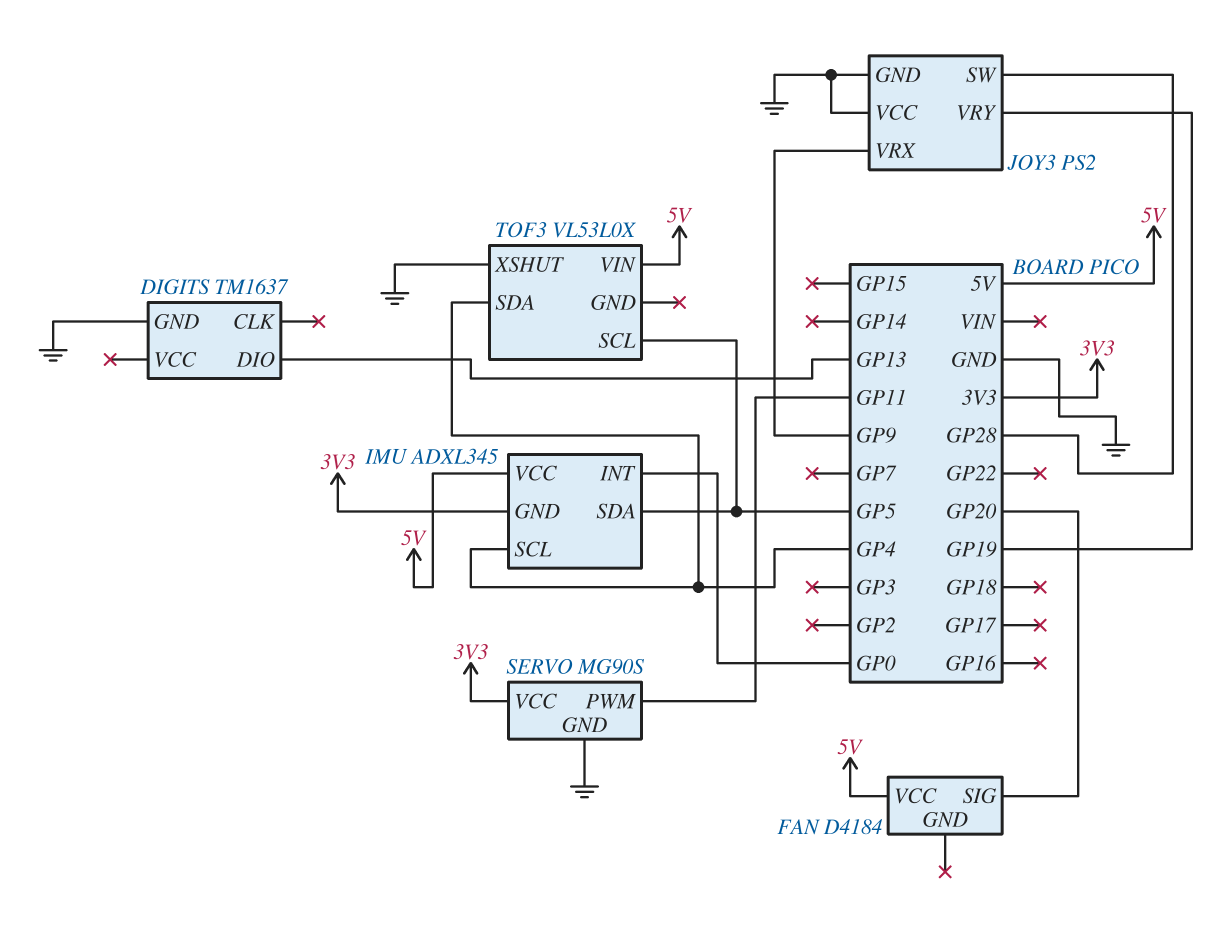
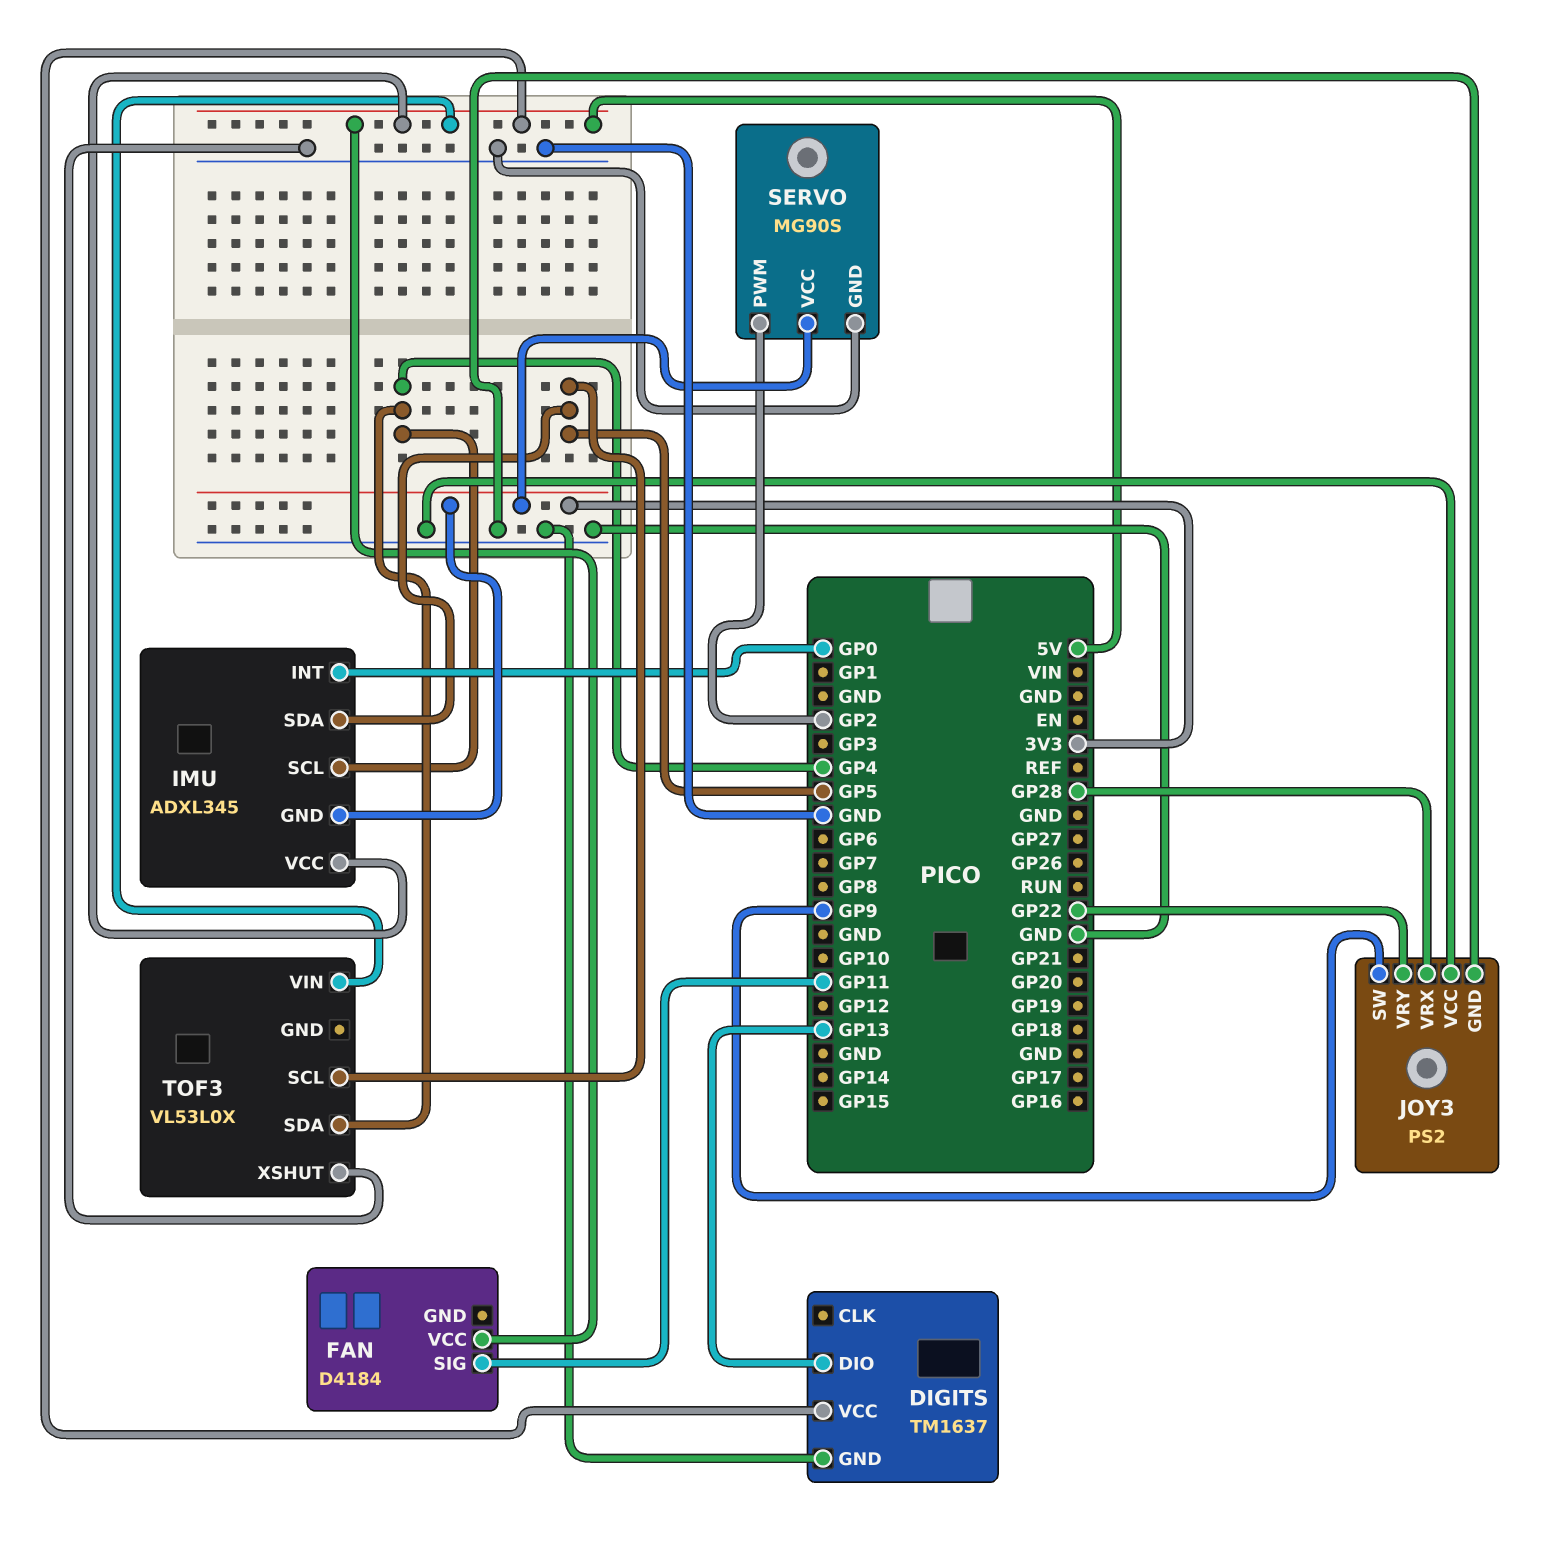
DIGITS pin VCC: none -> 5V
FAN pin SIG: GP20 -> GP11
JOY3 pin SW: GP28 -> GP9
JOY3 pin VRX: GP9 -> GP28
JOY3 pin VRY: GP19 -> GP22
SERVO pin PWM: GP11 -> GP2

